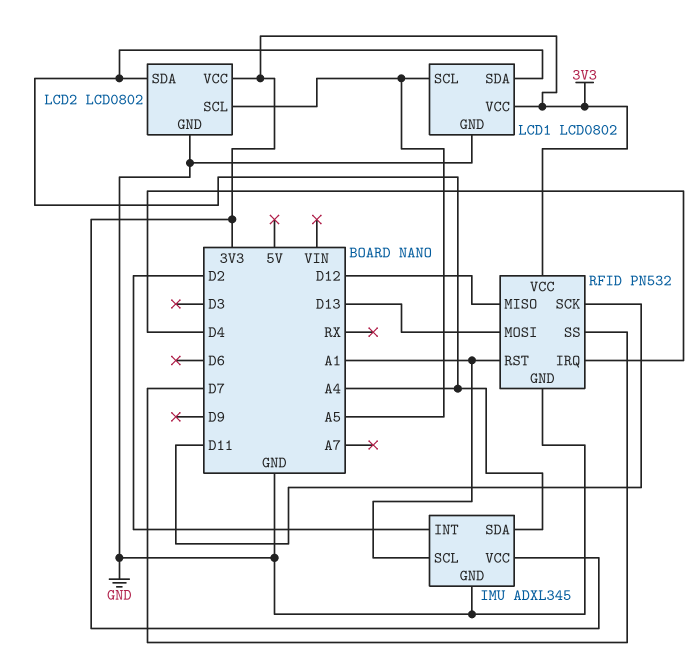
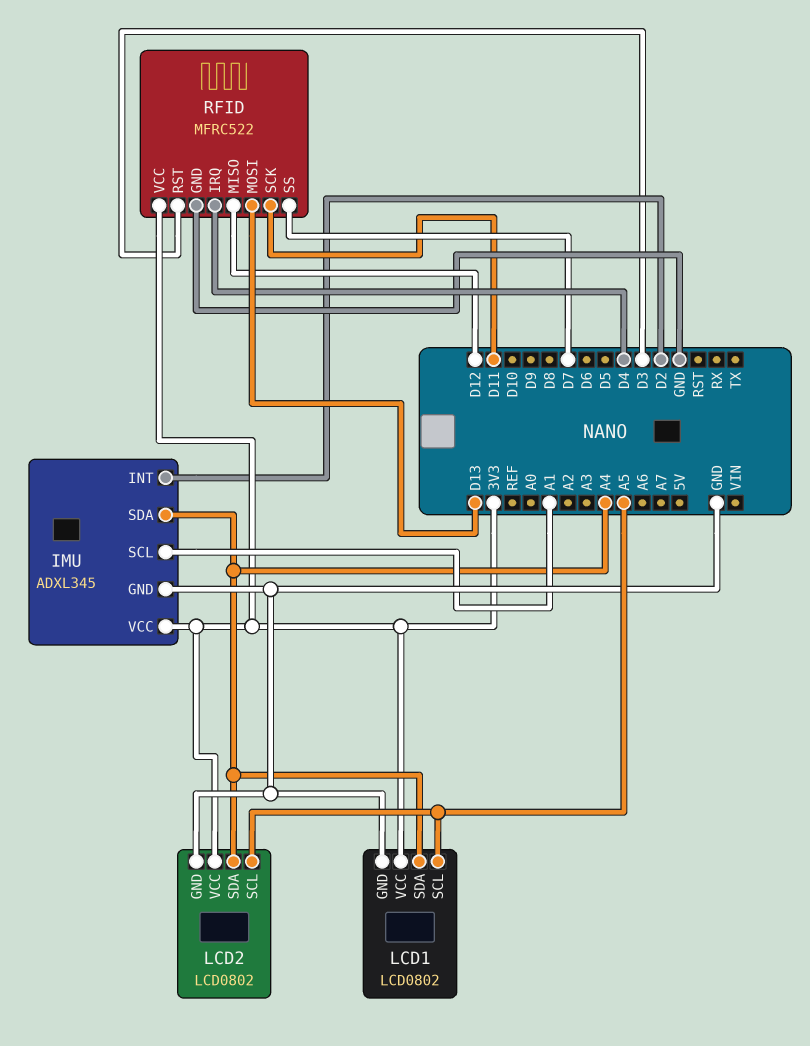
RFID: PN532 -> MFRC522
RFID pin RST: A1 -> D3

